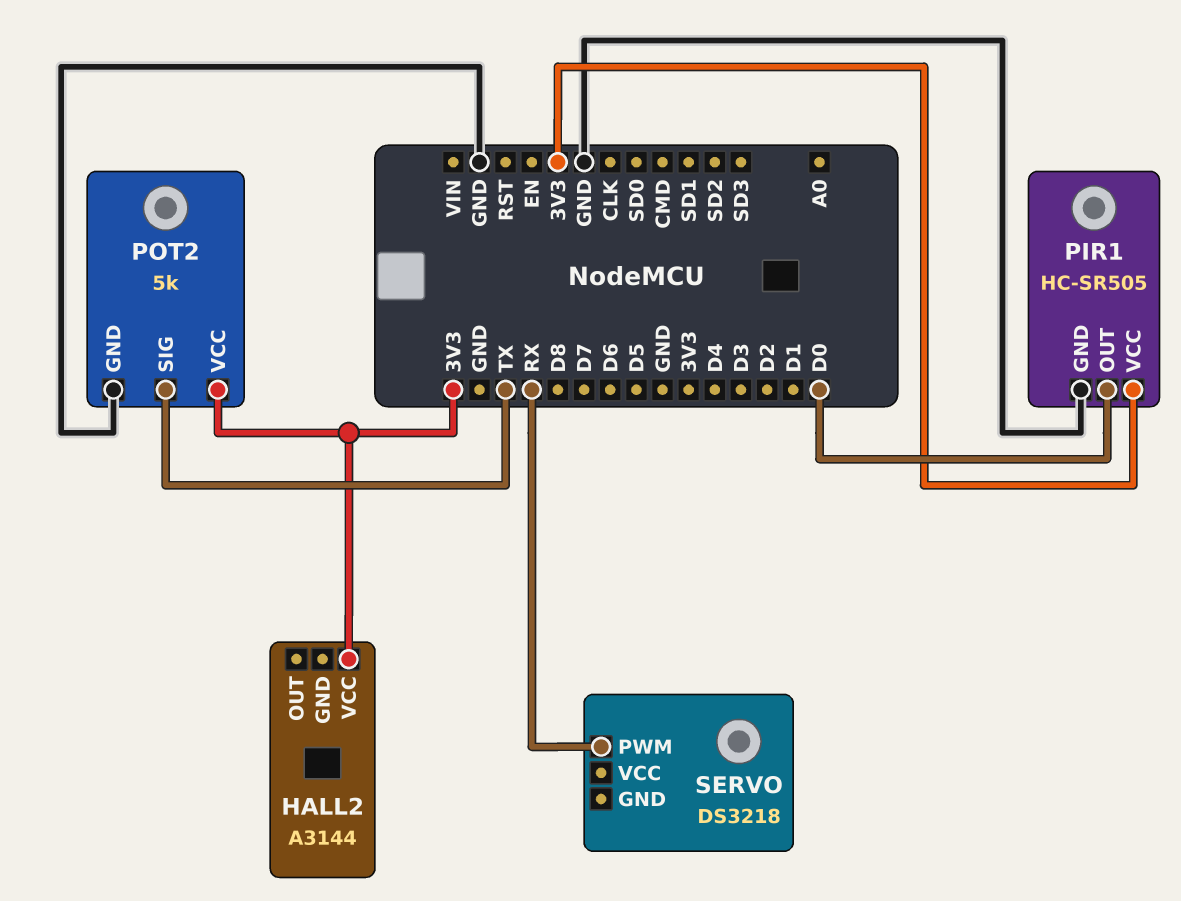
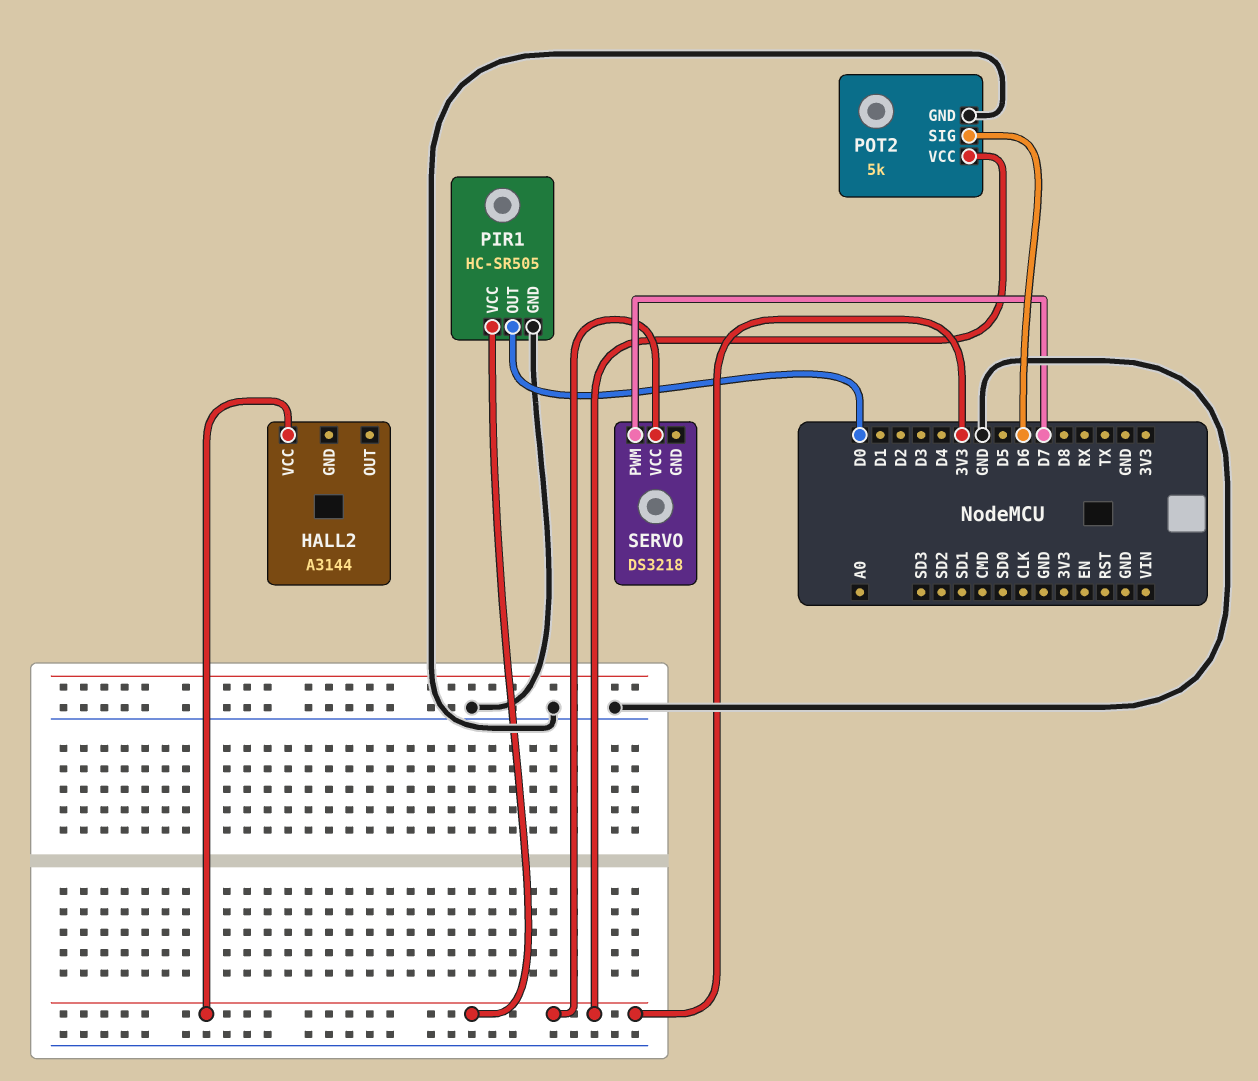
POT2 pin SIG: TX -> D6
SERVO pin PWM: RX -> D7
SERVO pin VCC: none -> 3V3

